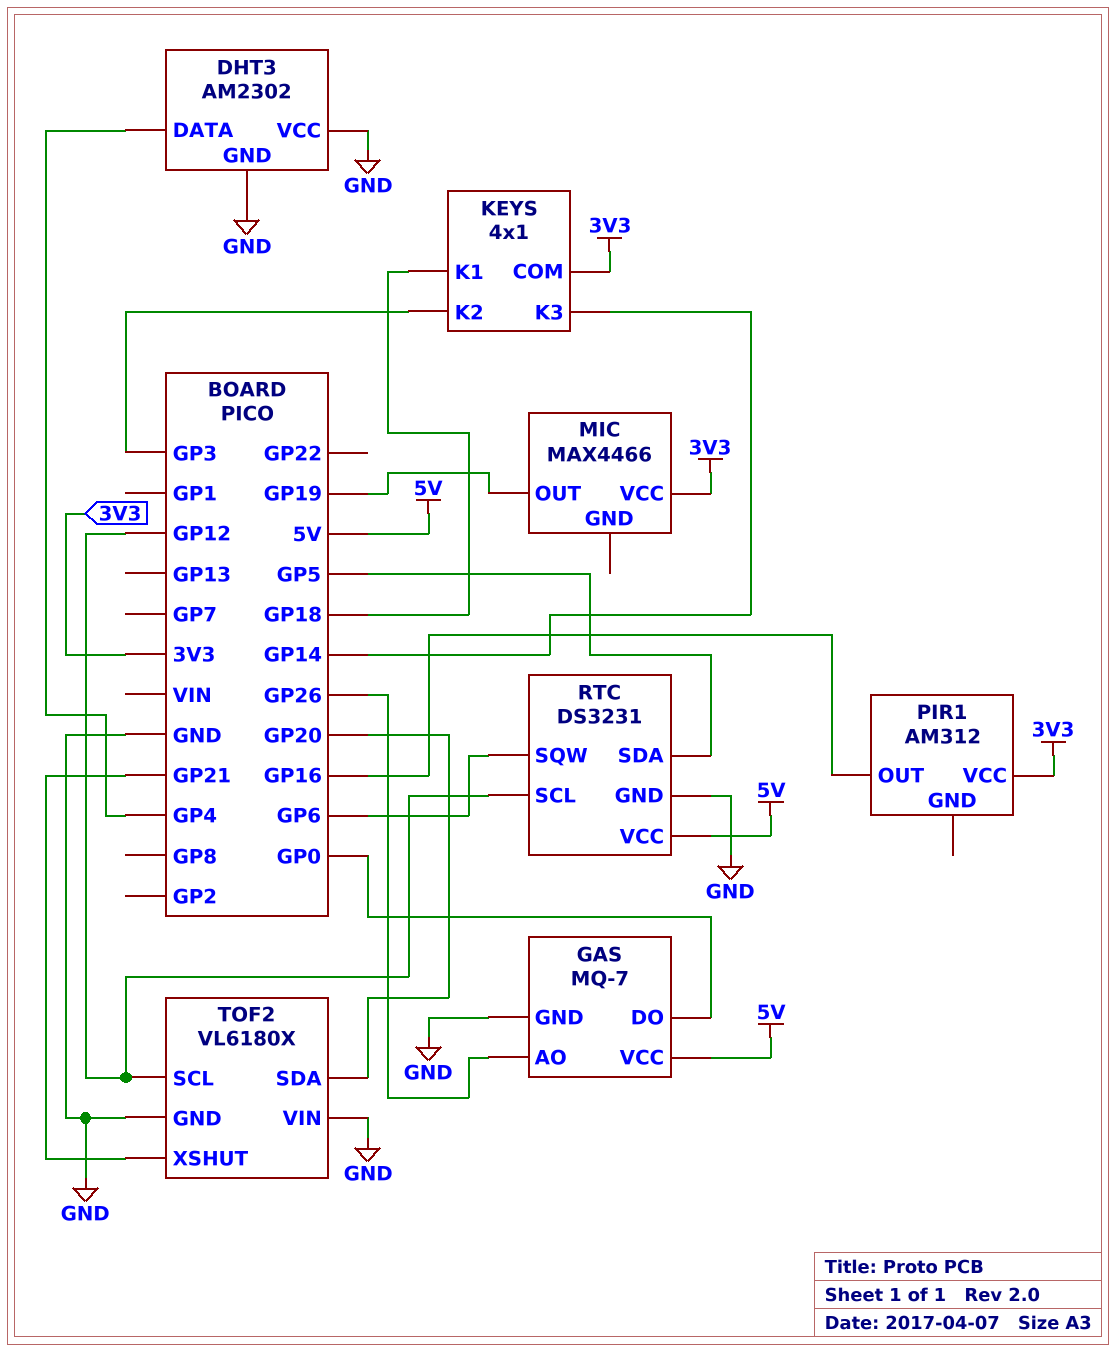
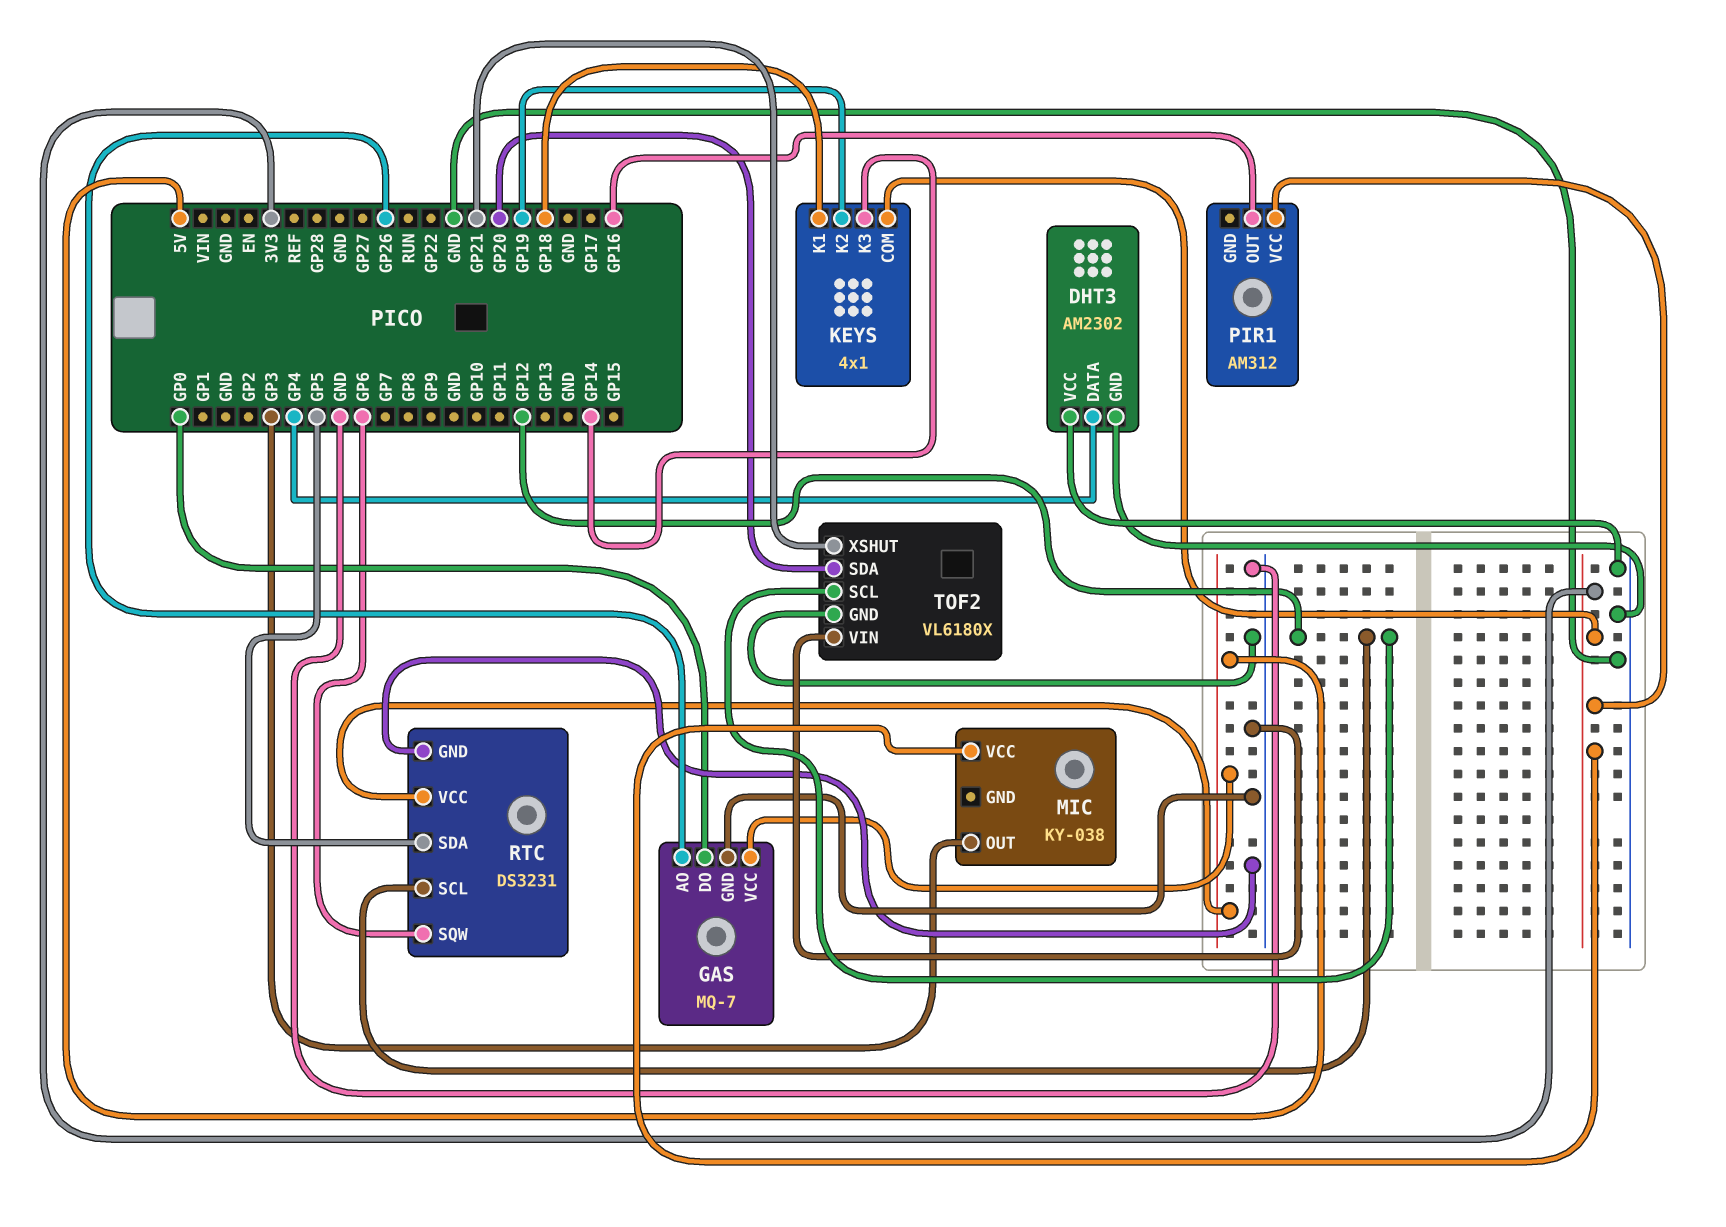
KEYS pin K2: GP3 -> GP19
MIC: MAX4466 -> KY-038
MIC pin OUT: GP19 -> GP3

